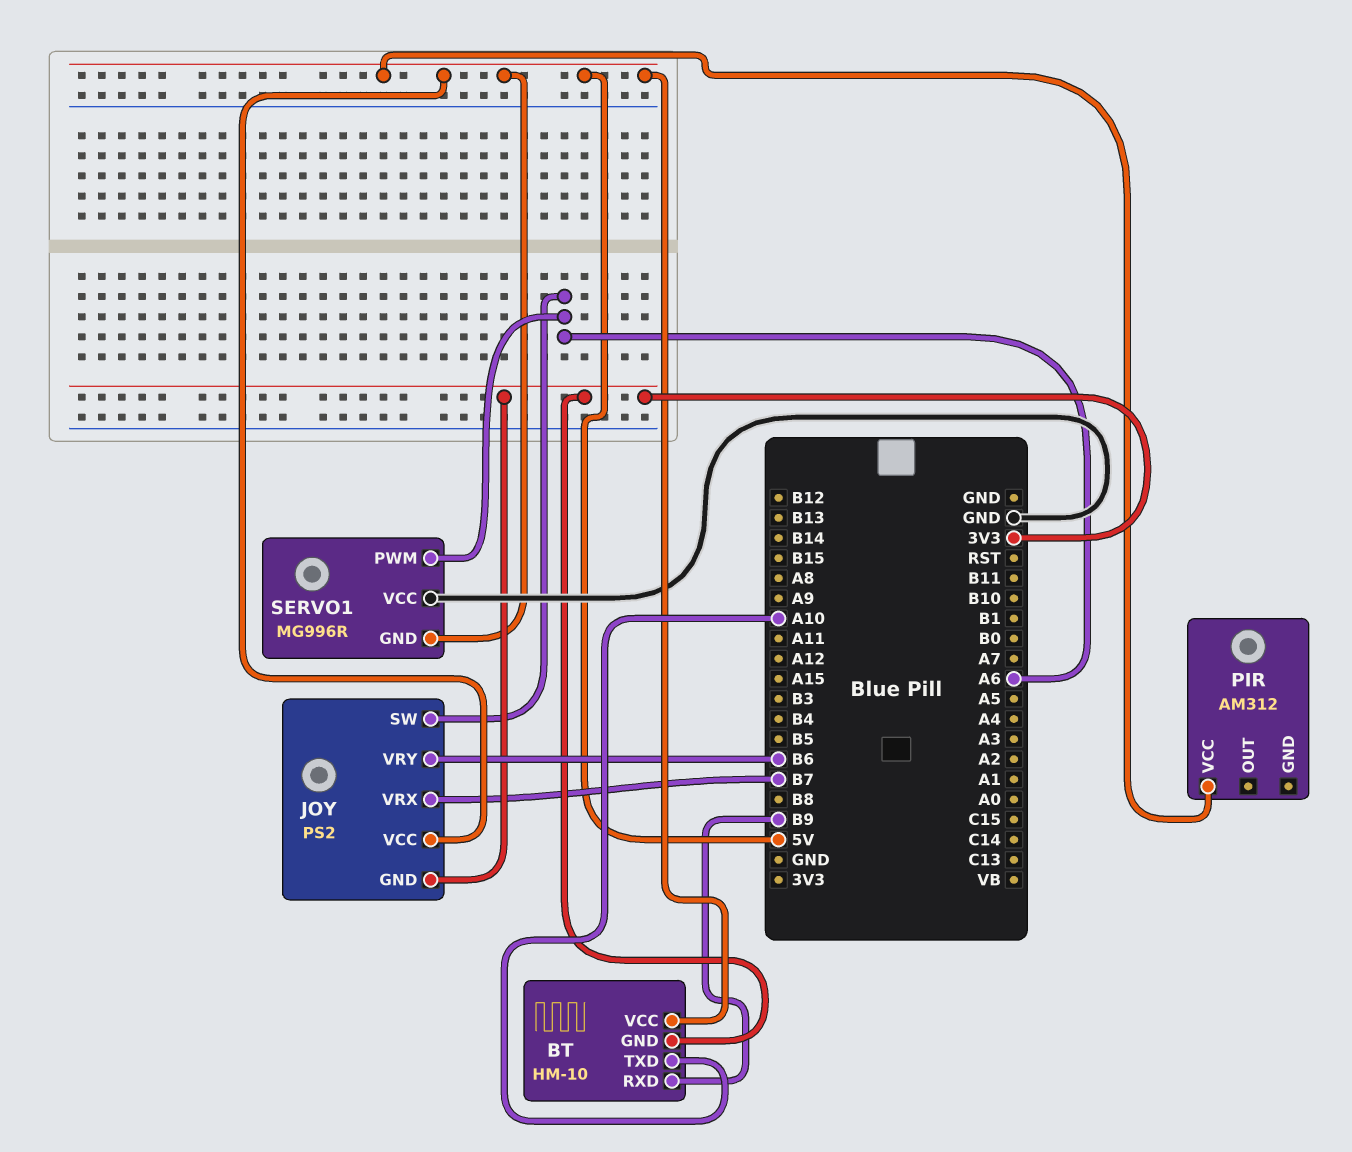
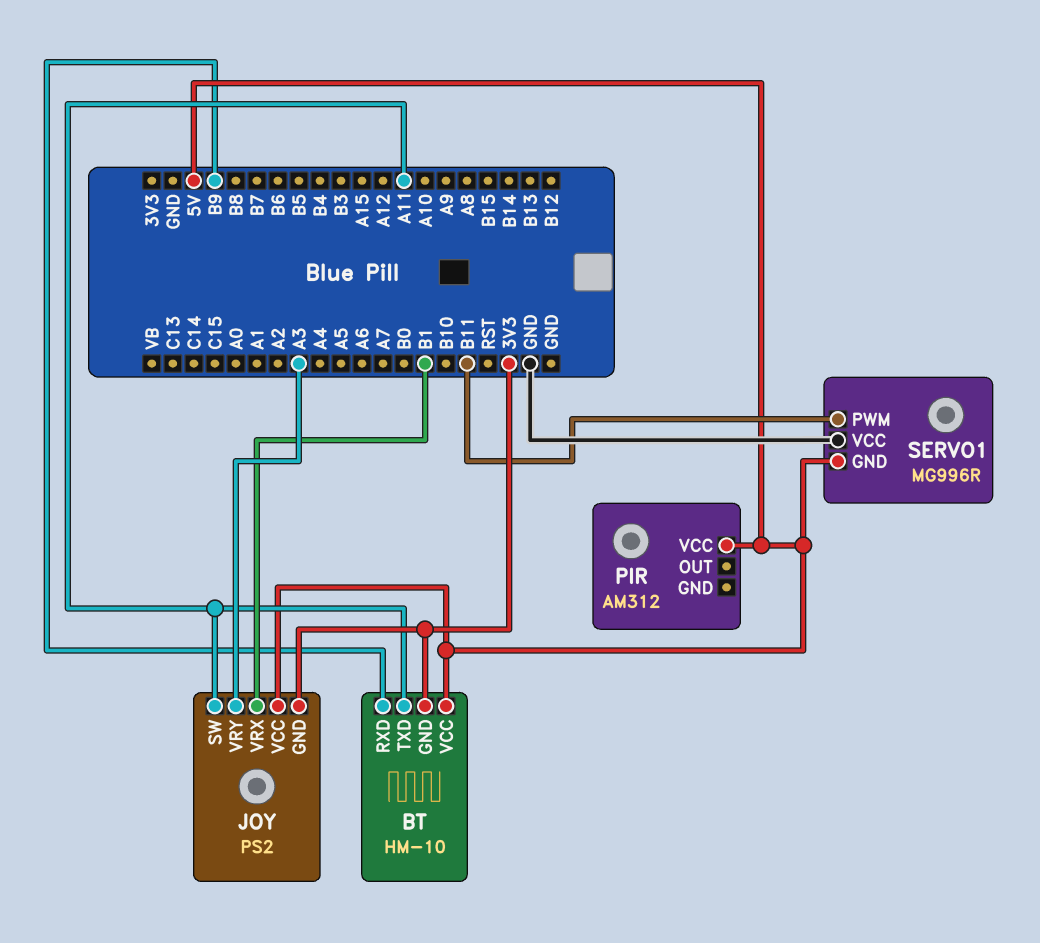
BT pin TXD: A10 -> A11
JOY pin SW: A6 -> A11
JOY pin VRX: B7 -> B1
JOY pin VRY: B6 -> A3
SERVO1 pin PWM: A6 -> B11

